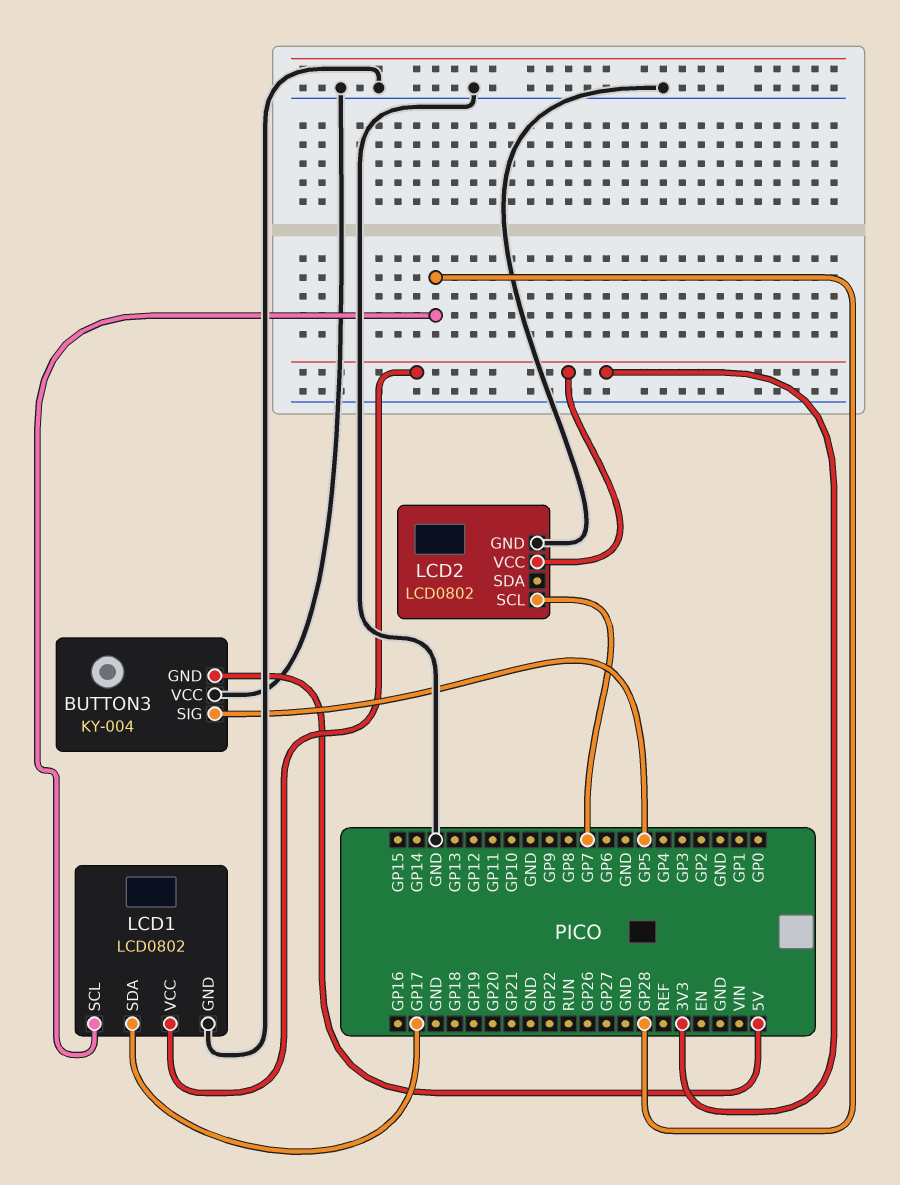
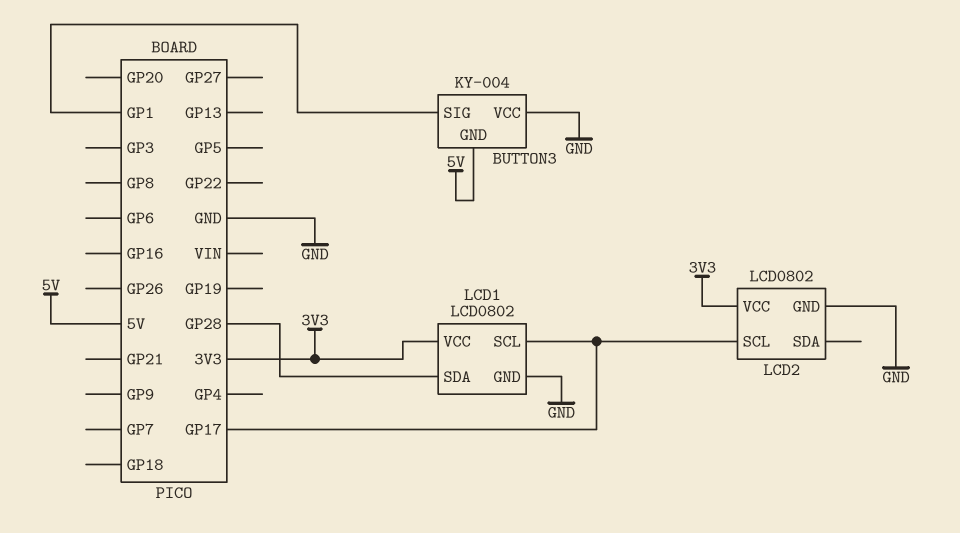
BUTTON3 pin SIG: GP5 -> GP1
LCD1 pin SCL: GP28 -> GP17
LCD1 pin SDA: GP17 -> GP28
LCD2 pin SCL: GP7 -> GP17

